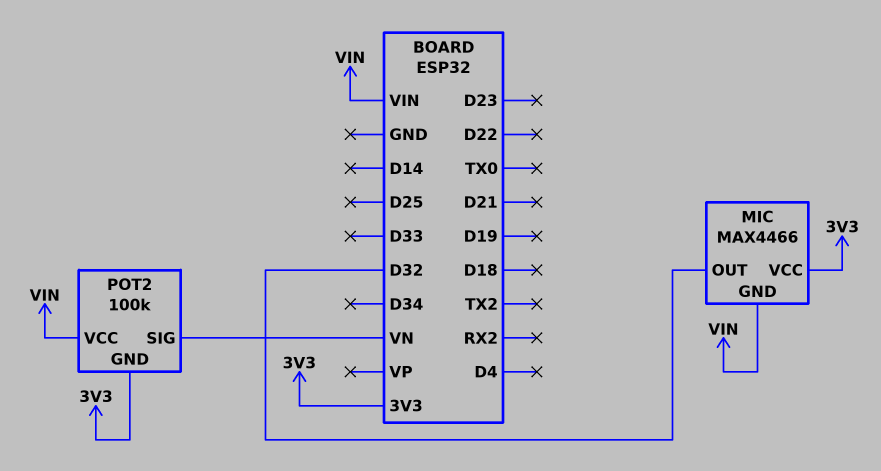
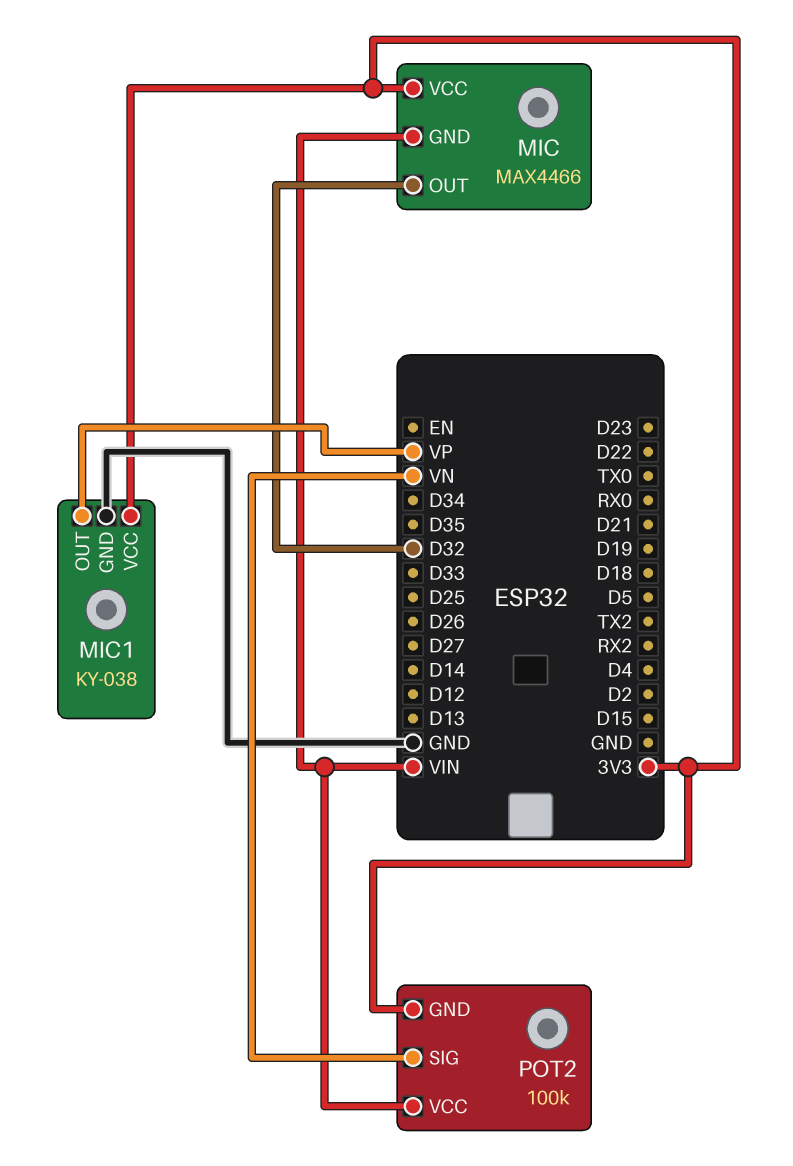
MIC1: none -> KY-038
MIC1 pin GND: none -> GND
MIC1 pin OUT: none -> VP
MIC1 pin VCC: none -> 3V3

